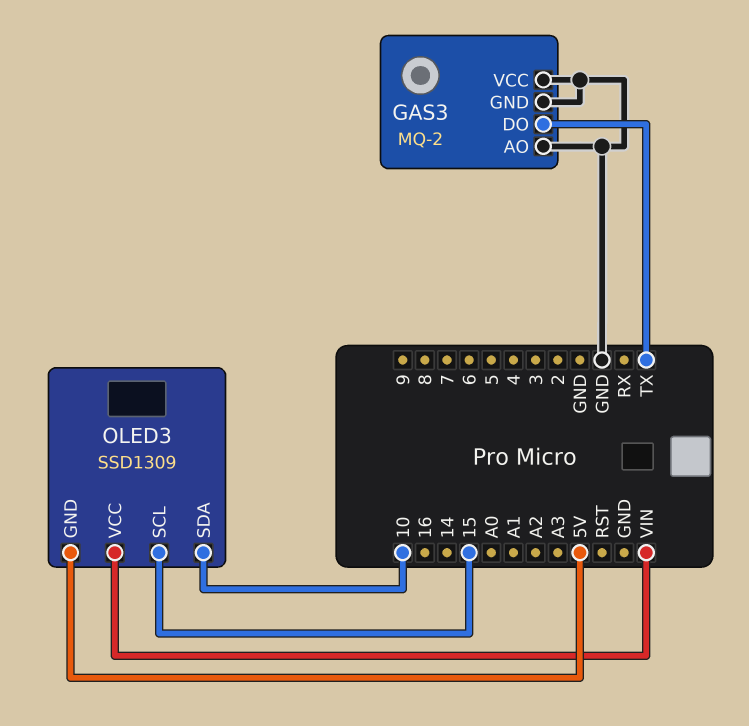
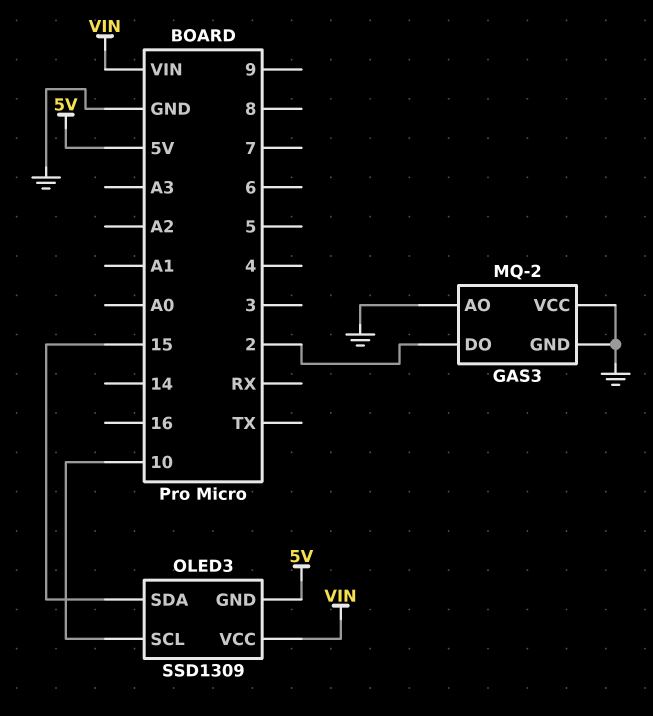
GAS3 pin DO: TX -> 2
OLED3 pin SCL: 15 -> 10
OLED3 pin SDA: 10 -> 15

